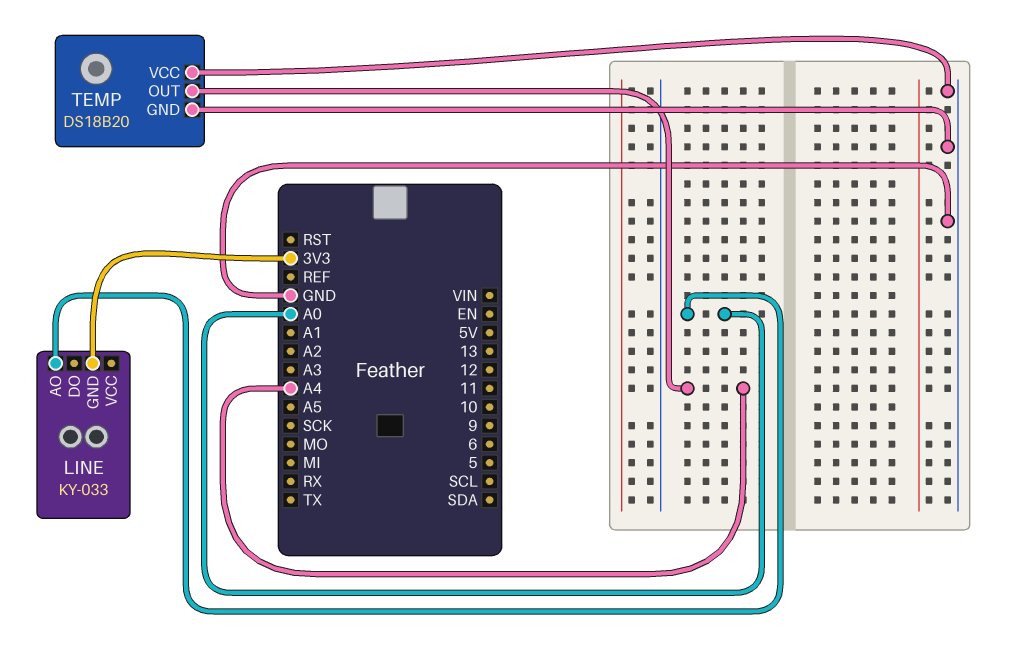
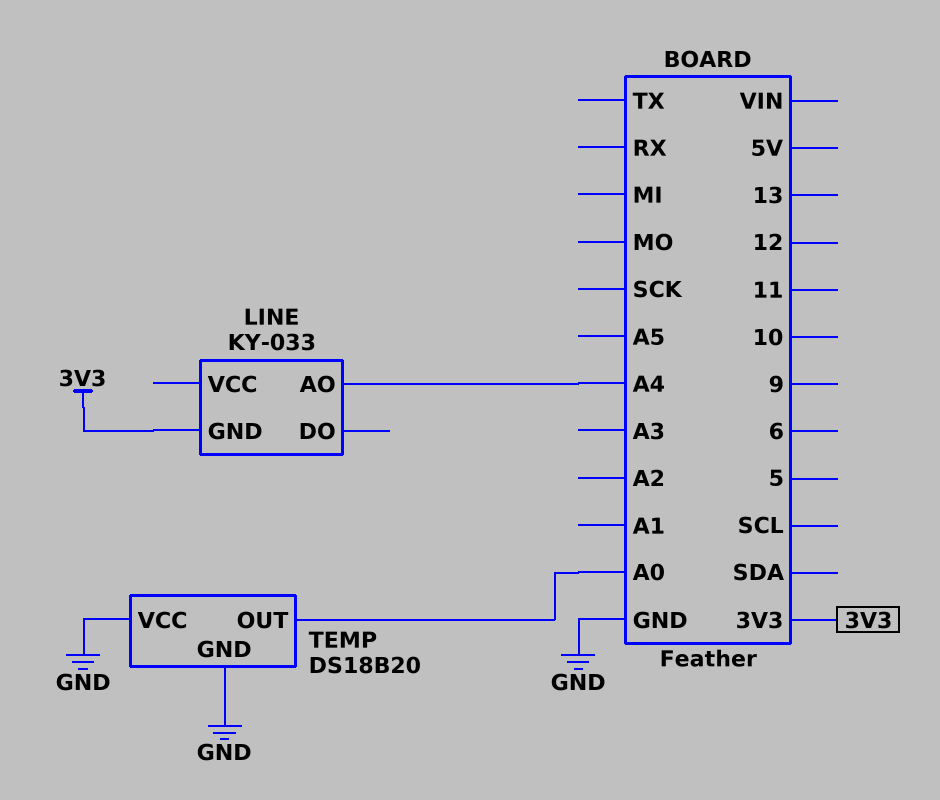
LINE pin AO: A0 -> A4
TEMP pin OUT: A4 -> A0

